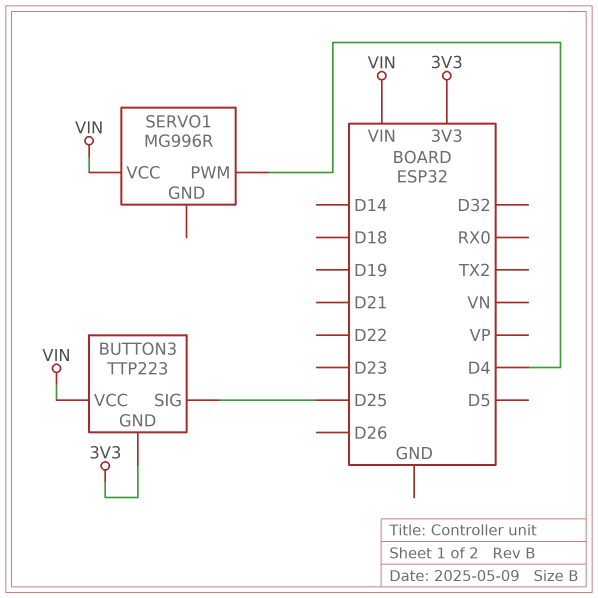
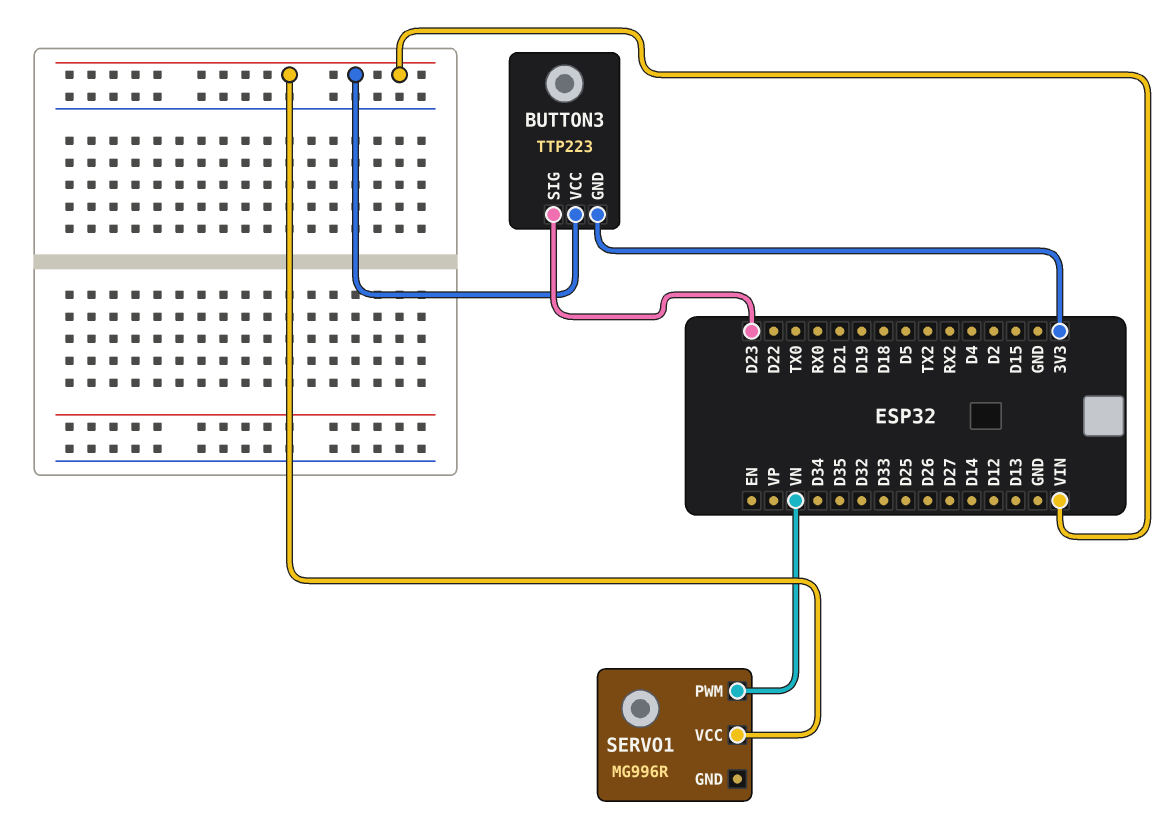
BUTTON3 pin SIG: D25 -> D23
SERVO1 pin PWM: D4 -> VN

